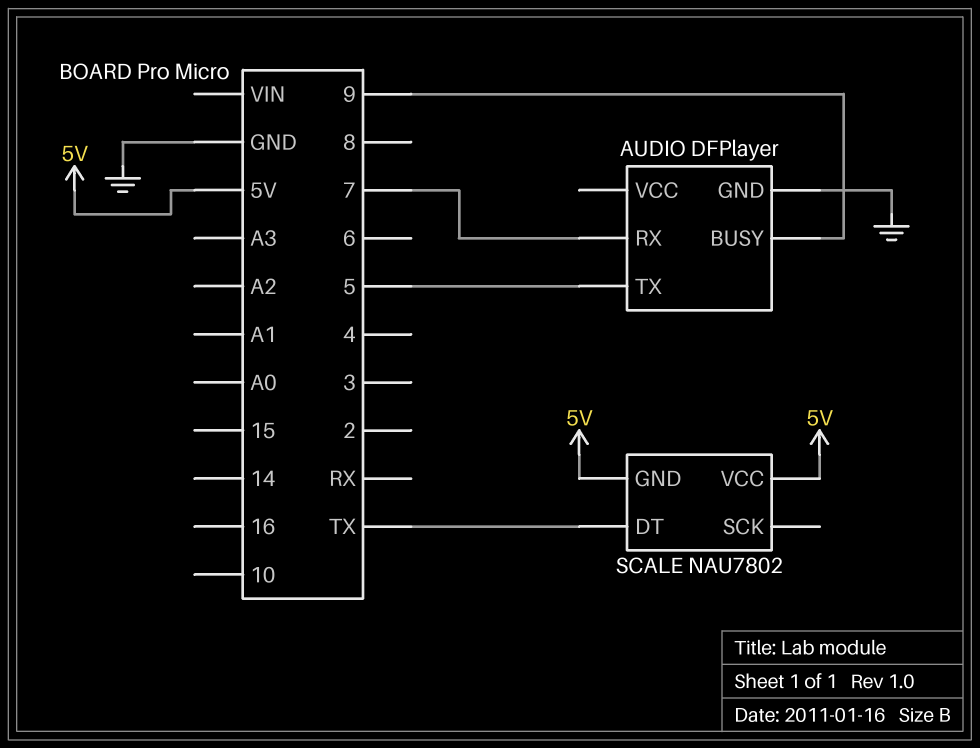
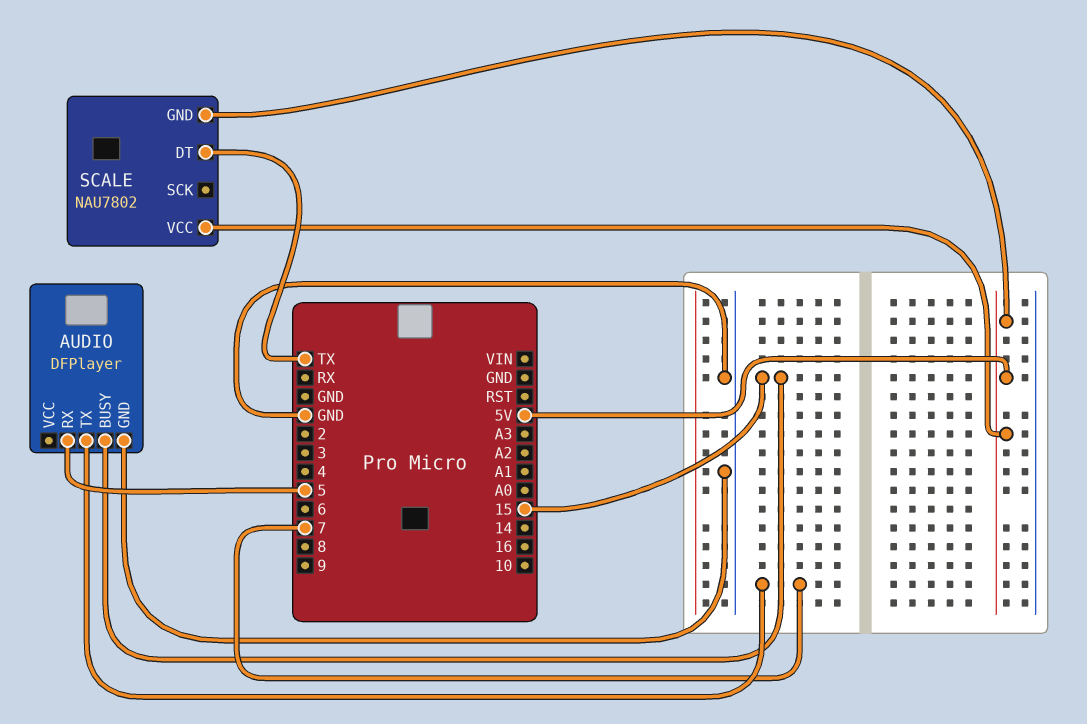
AUDIO pin BUSY: 9 -> 15
AUDIO pin RX: 7 -> 5
AUDIO pin TX: 5 -> 7

